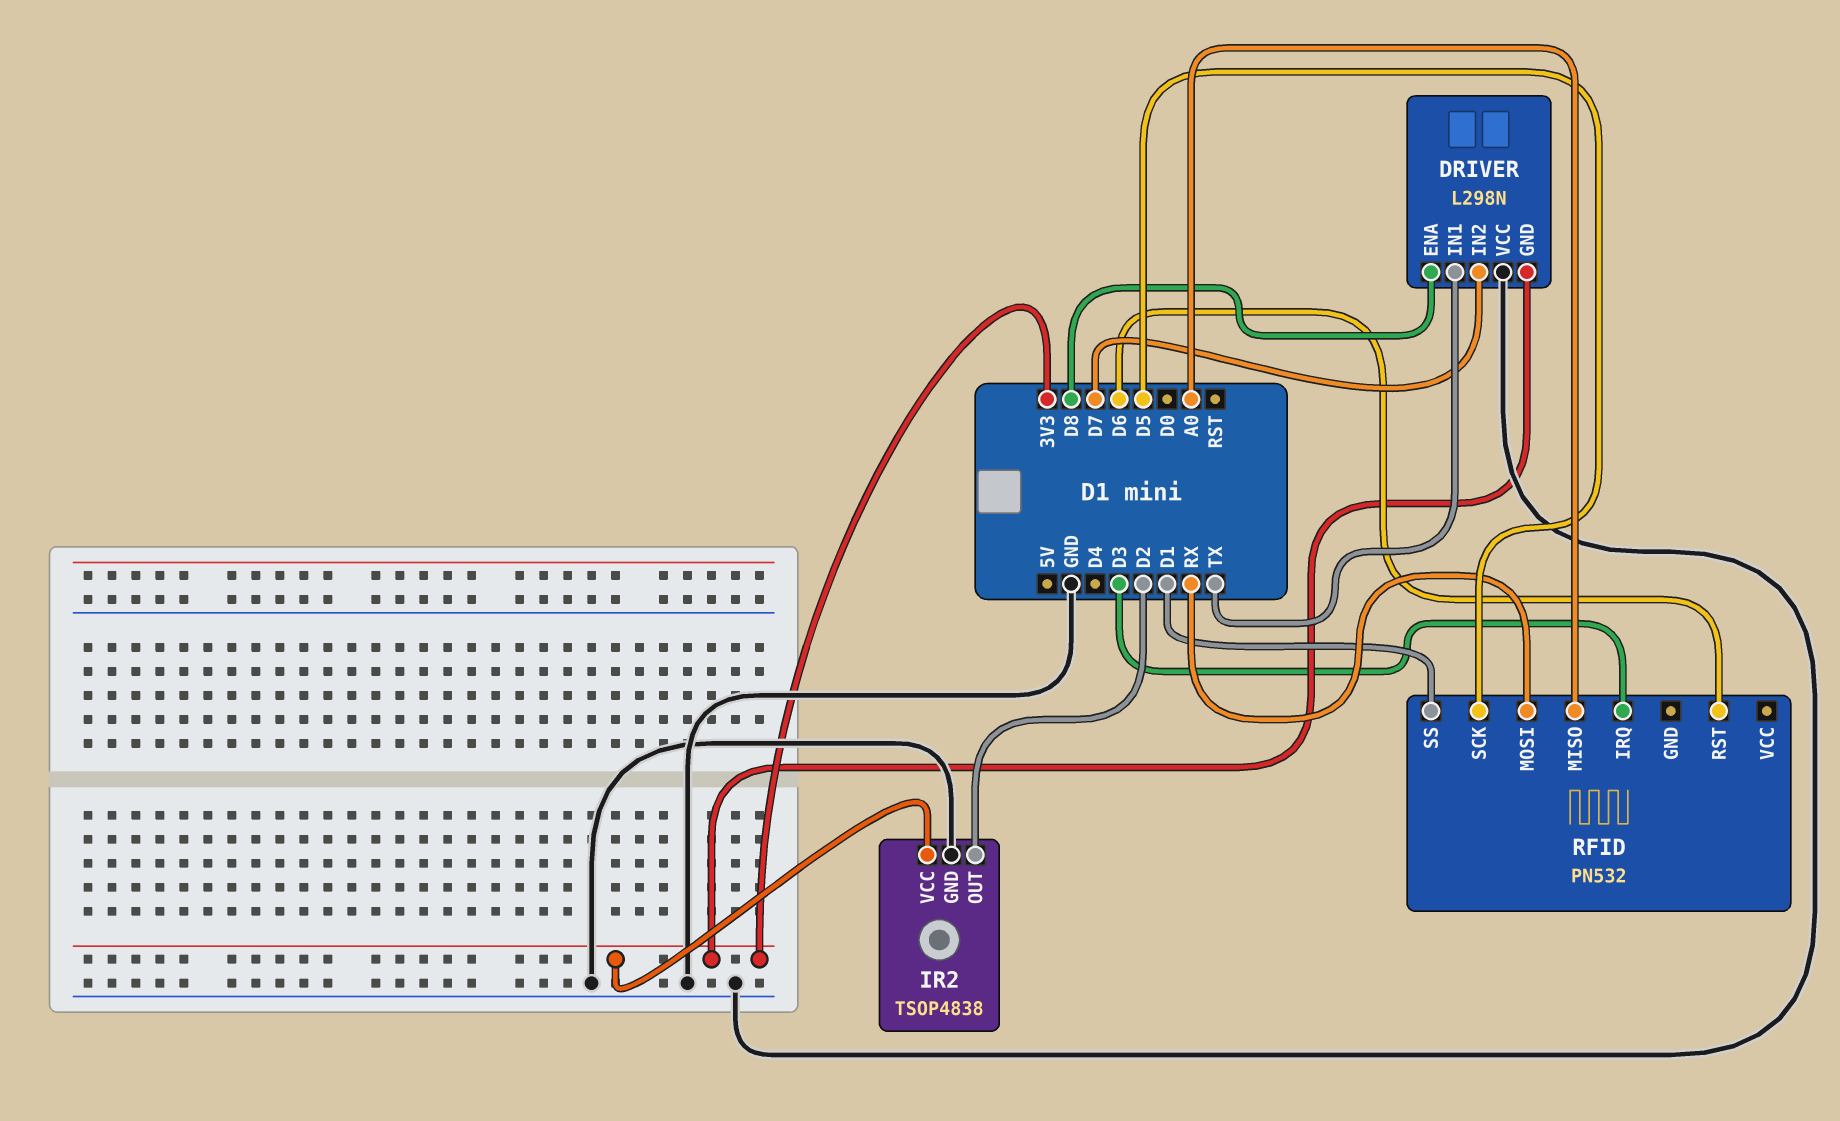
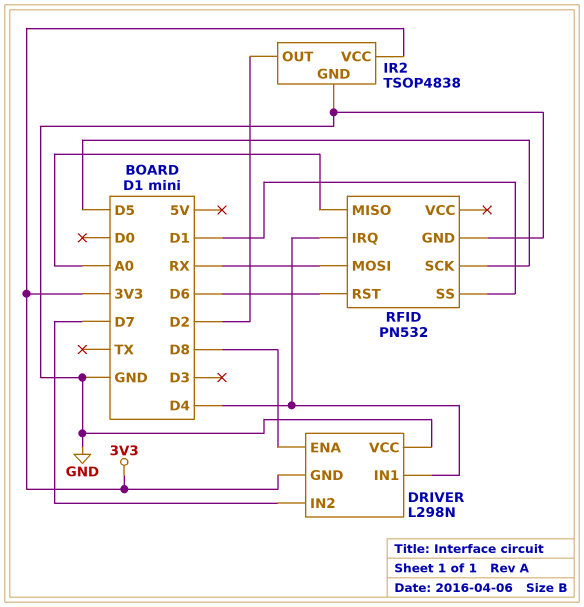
DRIVER pin IN1: TX -> D4
RFID pin GND: none -> GND
RFID pin IRQ: D3 -> D4

